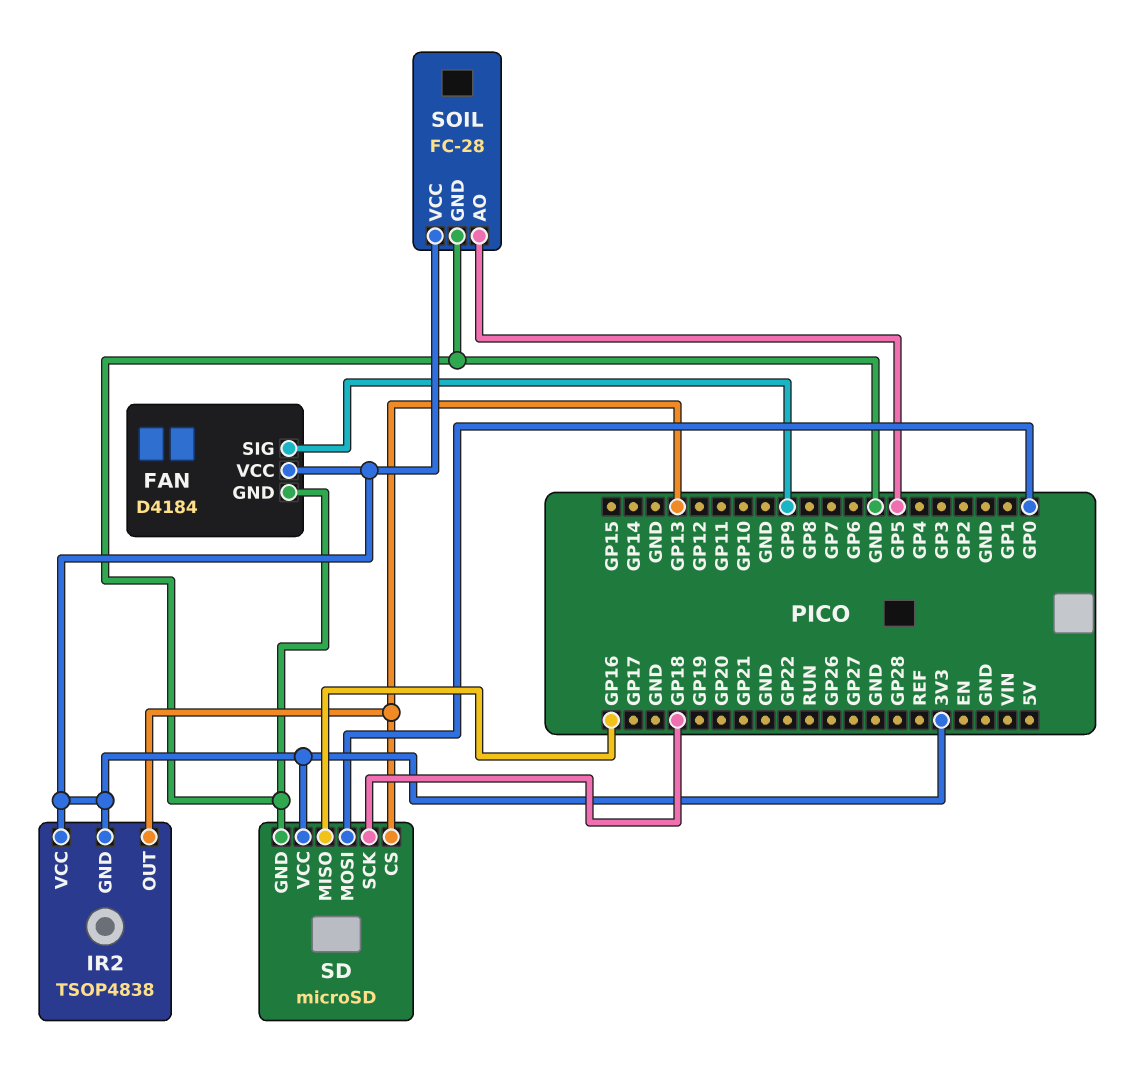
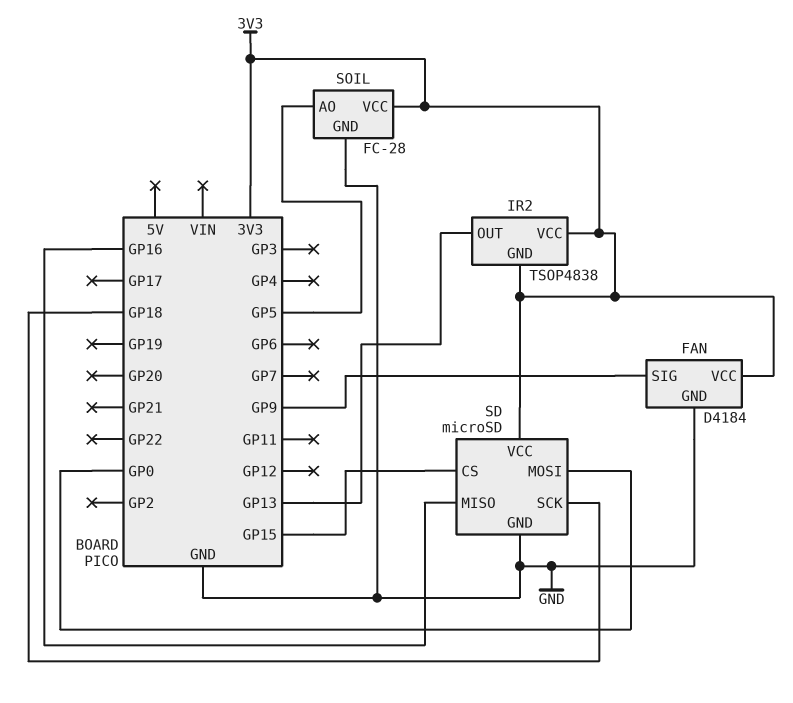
SD pin CS: GP13 -> GP15

